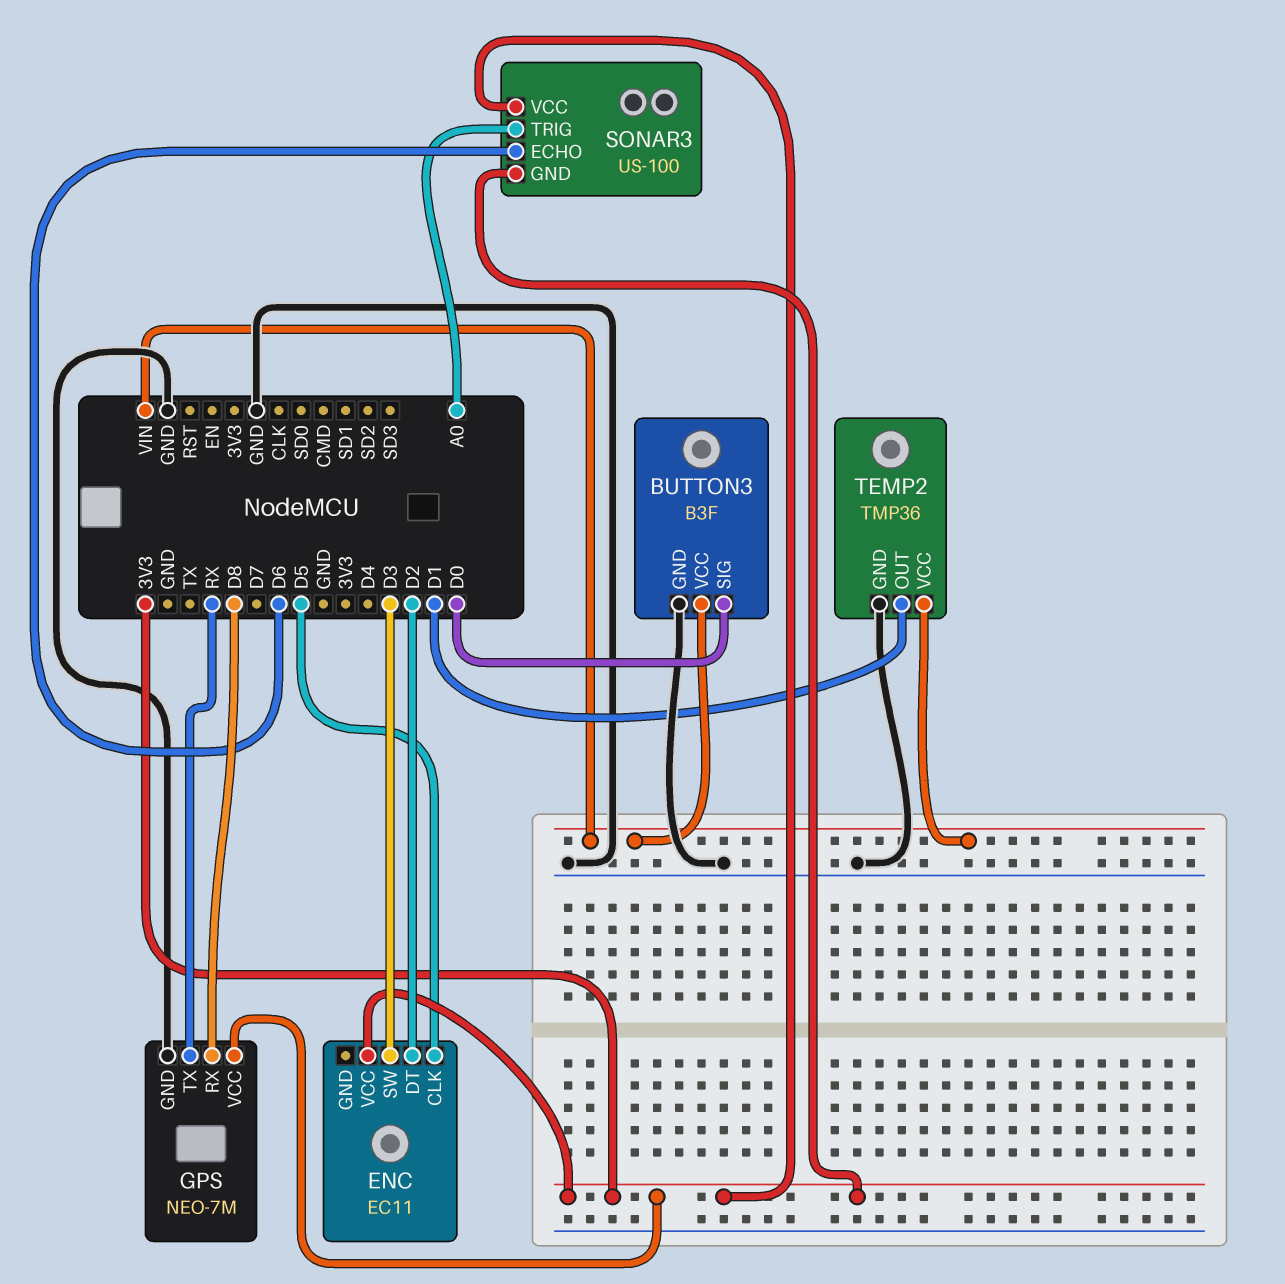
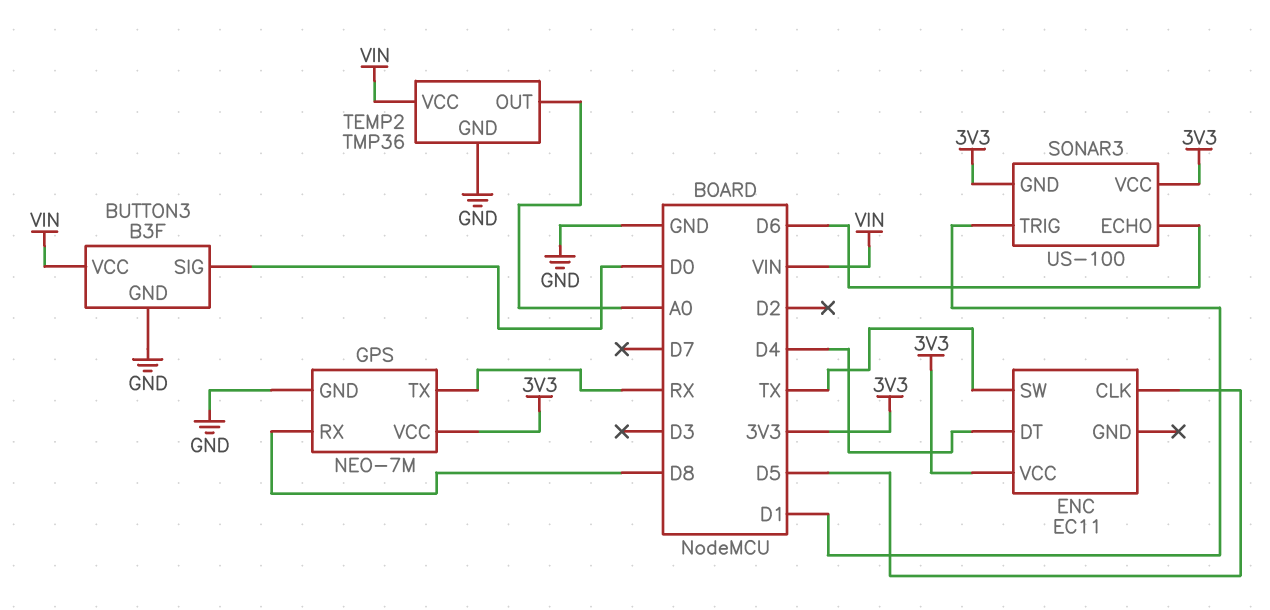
ENC pin DT: D2 -> D4
ENC pin SW: D3 -> TX
SONAR3 pin TRIG: A0 -> D1
TEMP2 pin OUT: D1 -> A0

